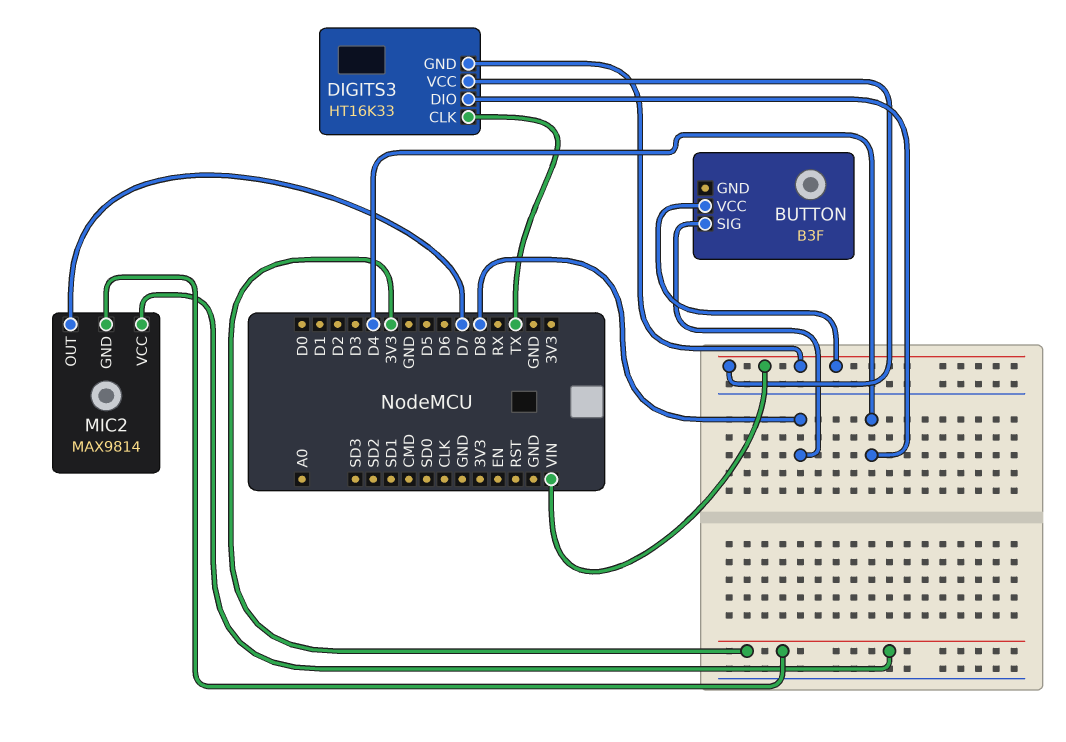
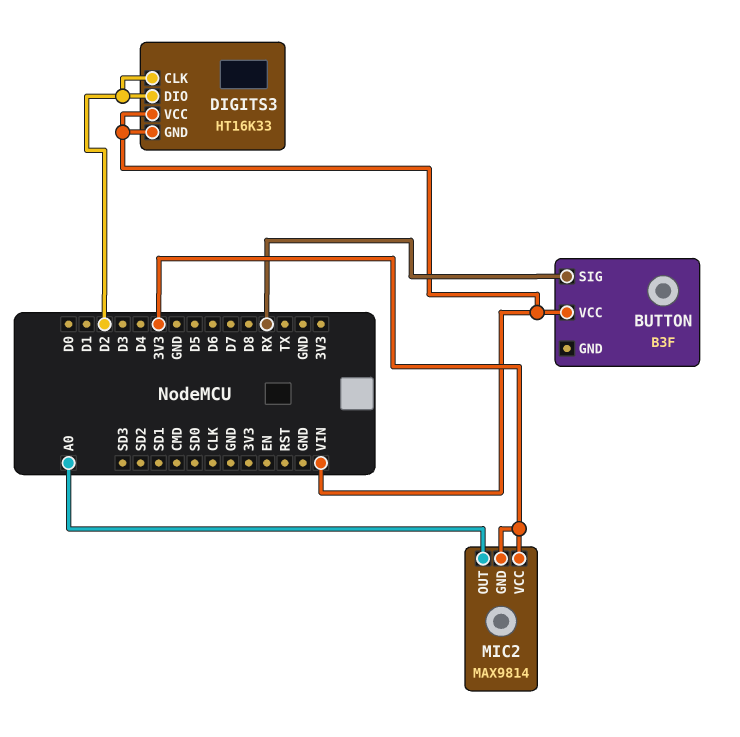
BUTTON pin SIG: D8 -> RX
DIGITS3 pin CLK: TX -> D2
DIGITS3 pin DIO: D4 -> D2
MIC2 pin OUT: D7 -> A0

